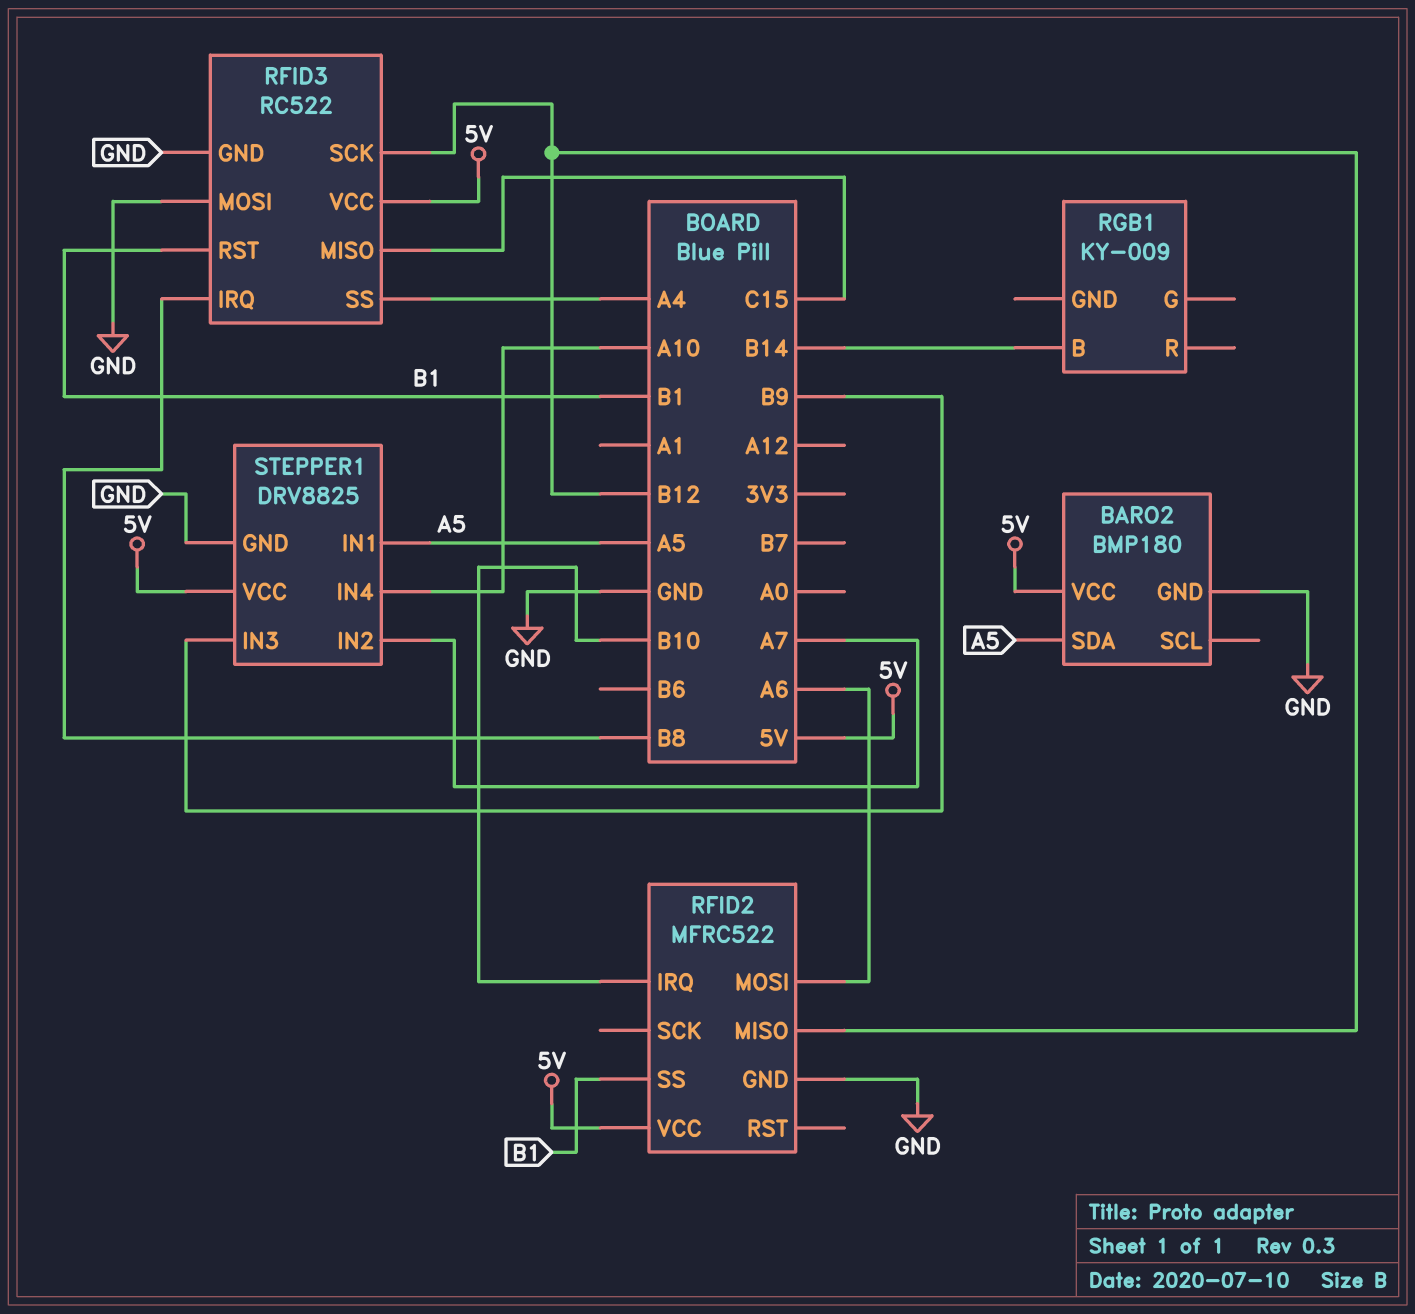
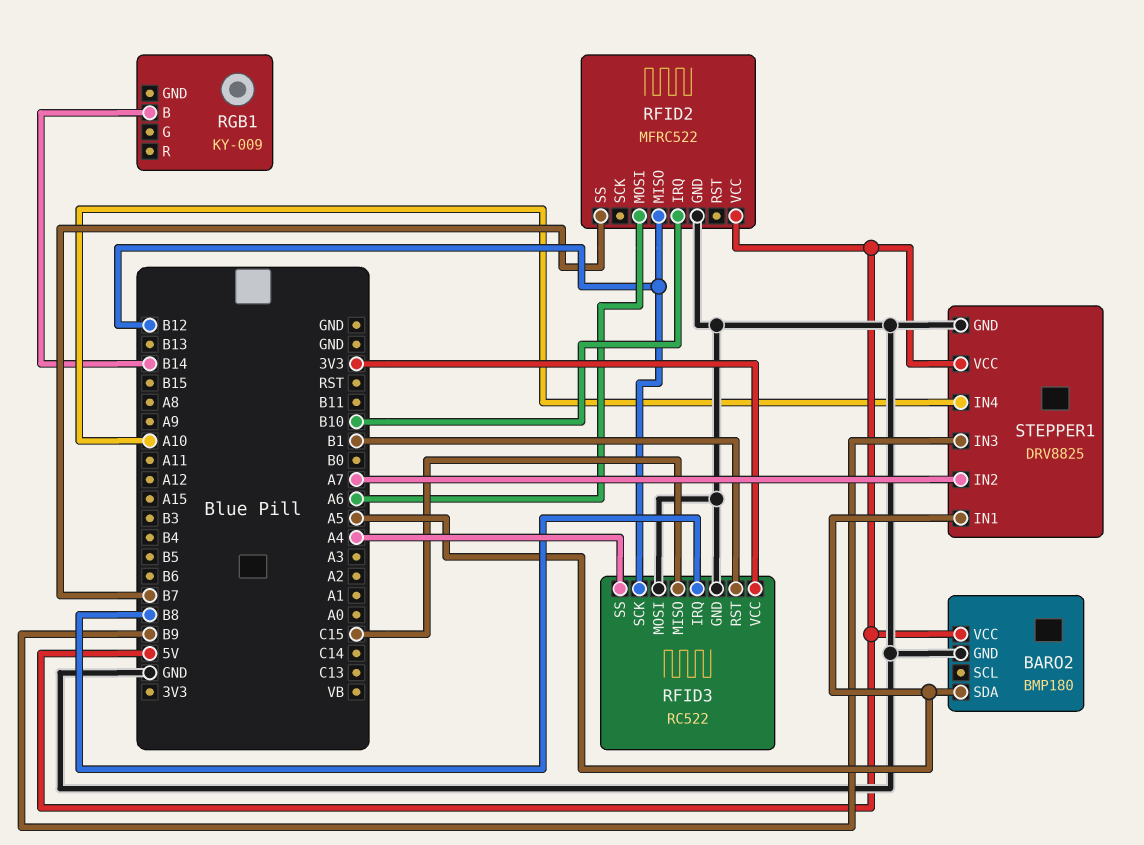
RFID2 pin SS: B1 -> B7
RFID3 pin VCC: 5V -> 3V3

